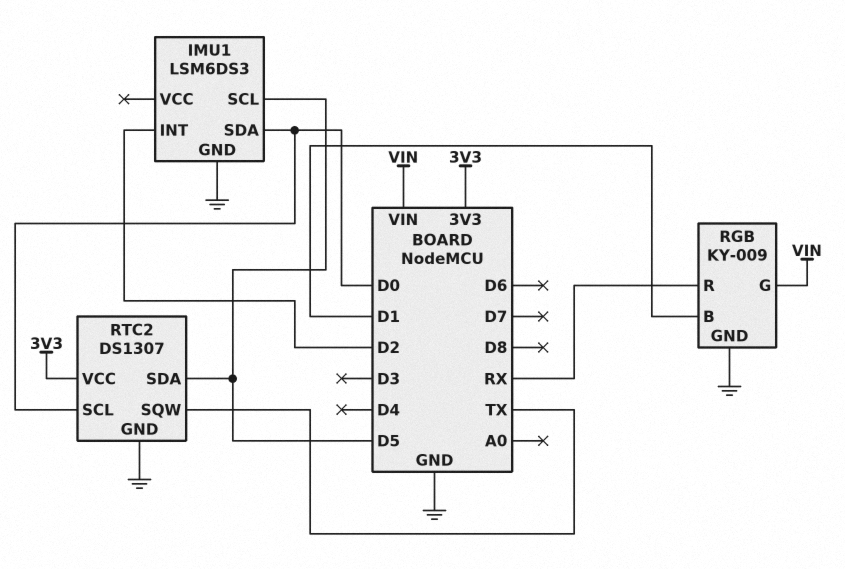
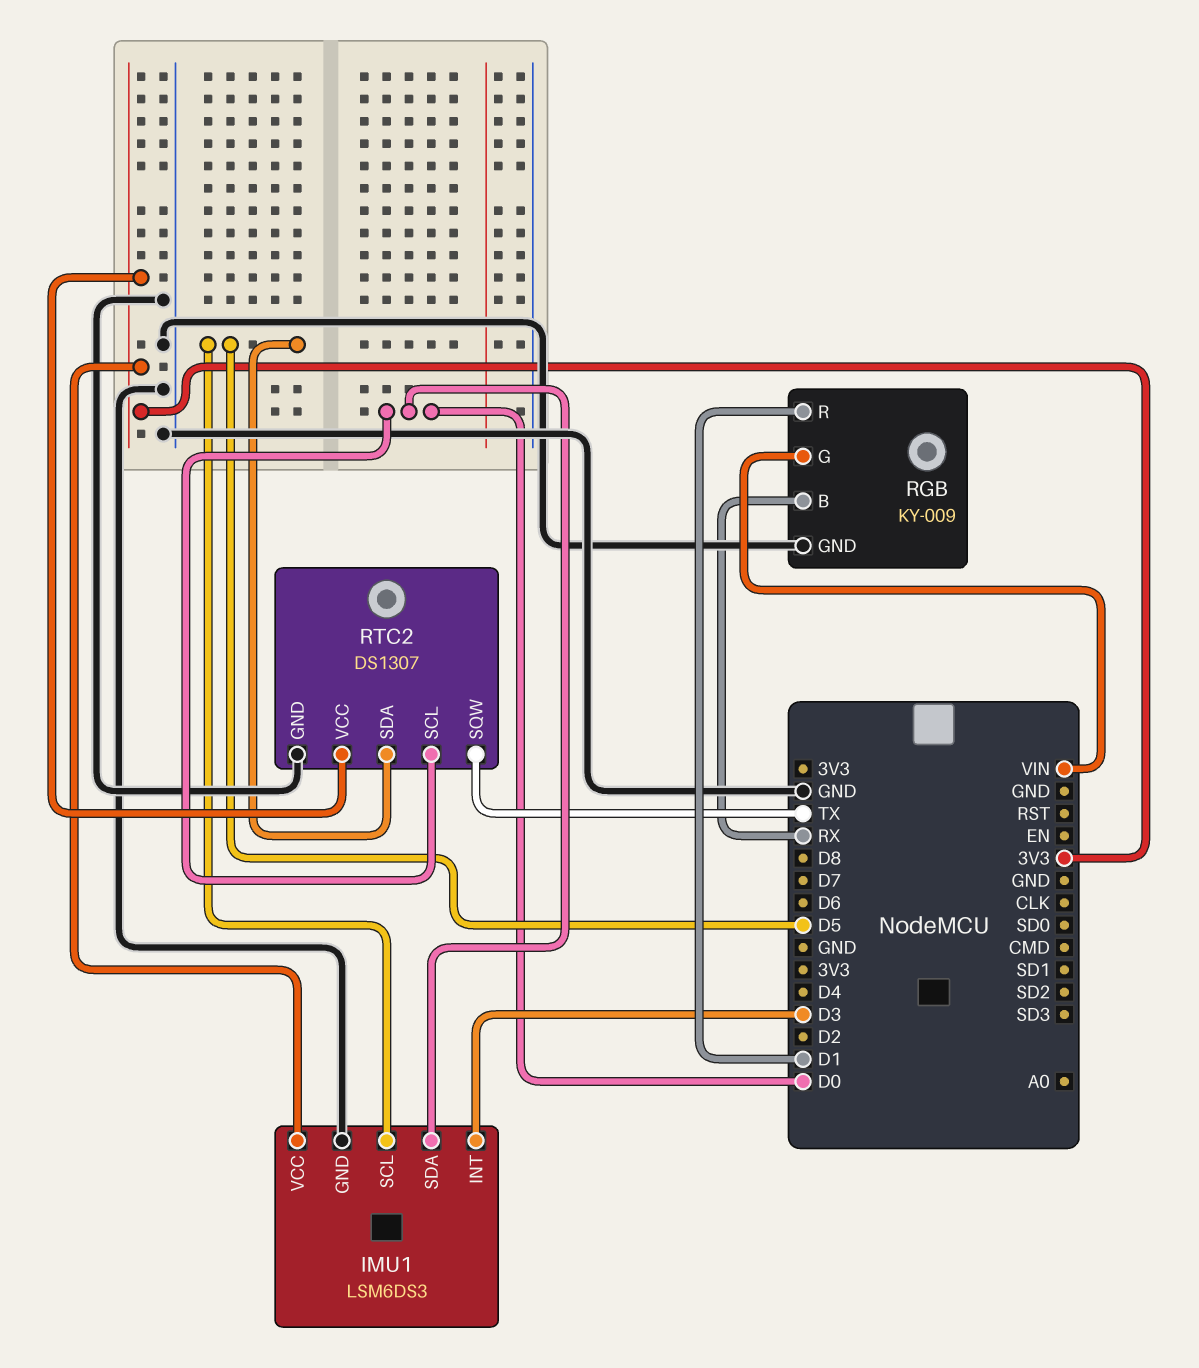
IMU1 pin INT: D2 -> D3
IMU1 pin VCC: none -> 3V3
RGB pin B: D1 -> RX
RGB pin R: RX -> D1

